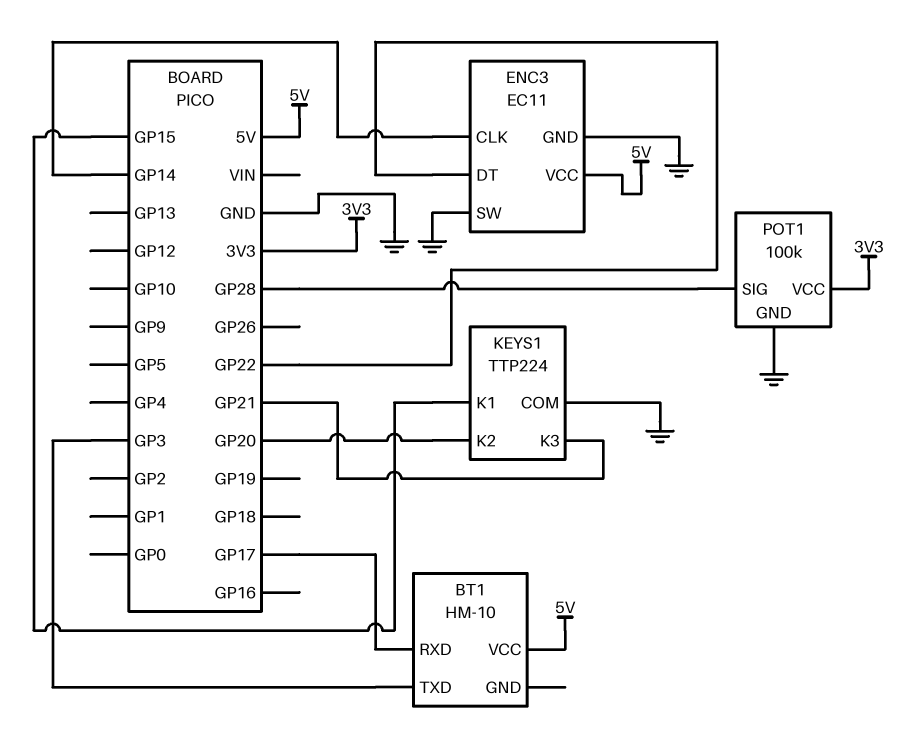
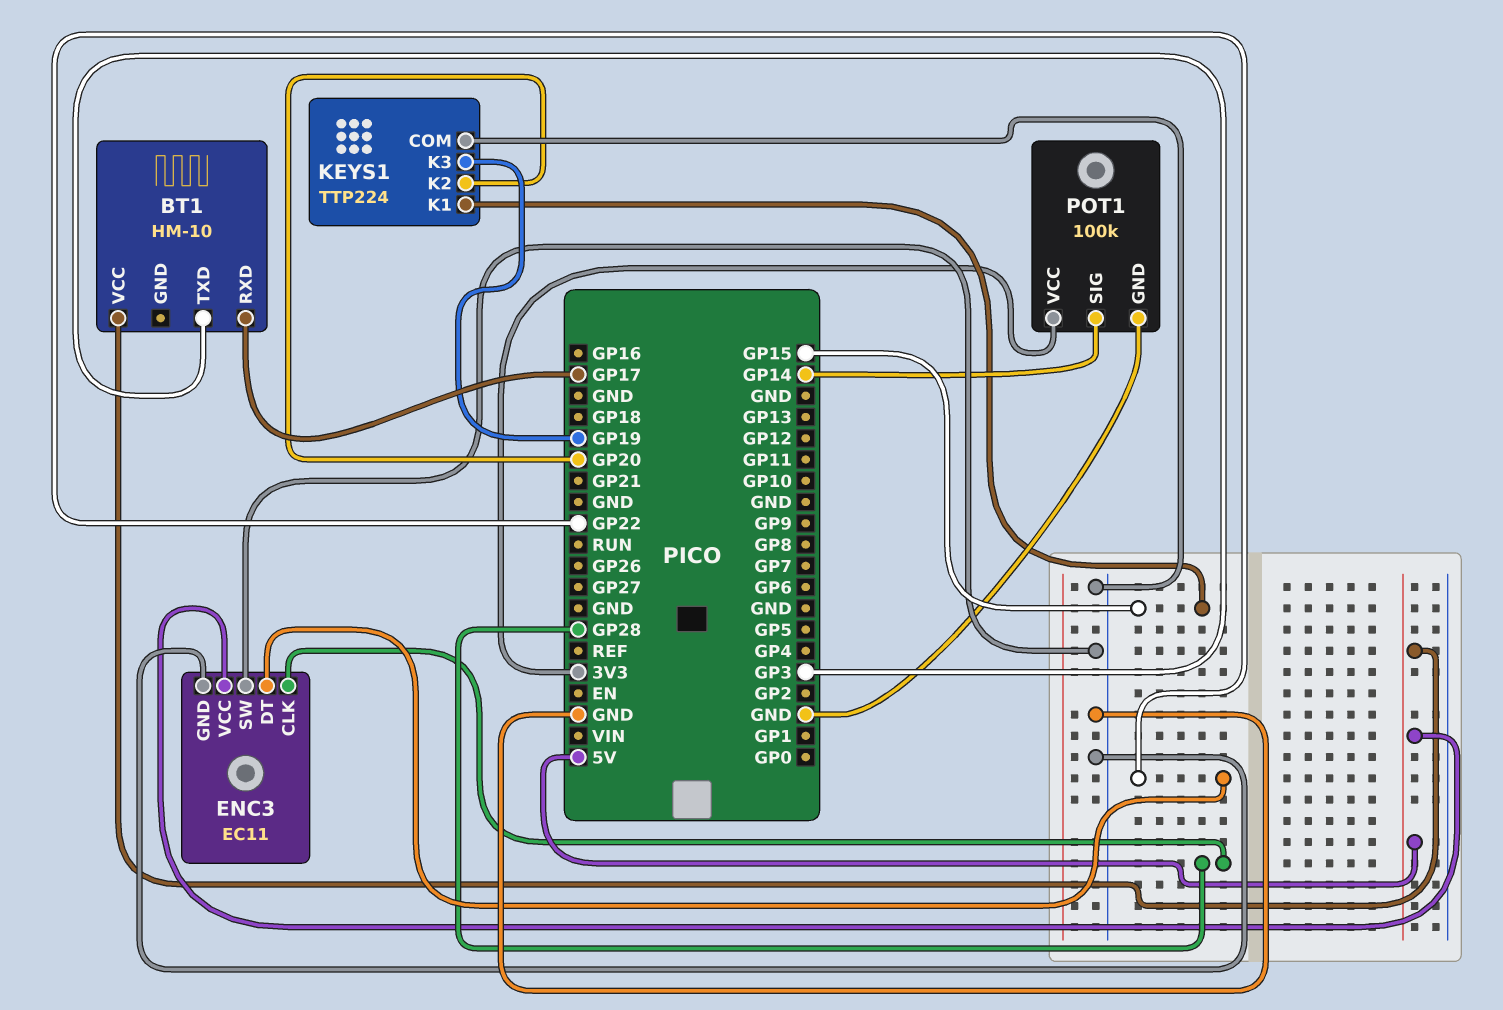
ENC3 pin CLK: GP14 -> GP28
KEYS1 pin K3: GP21 -> GP19
POT1 pin SIG: GP28 -> GP14

